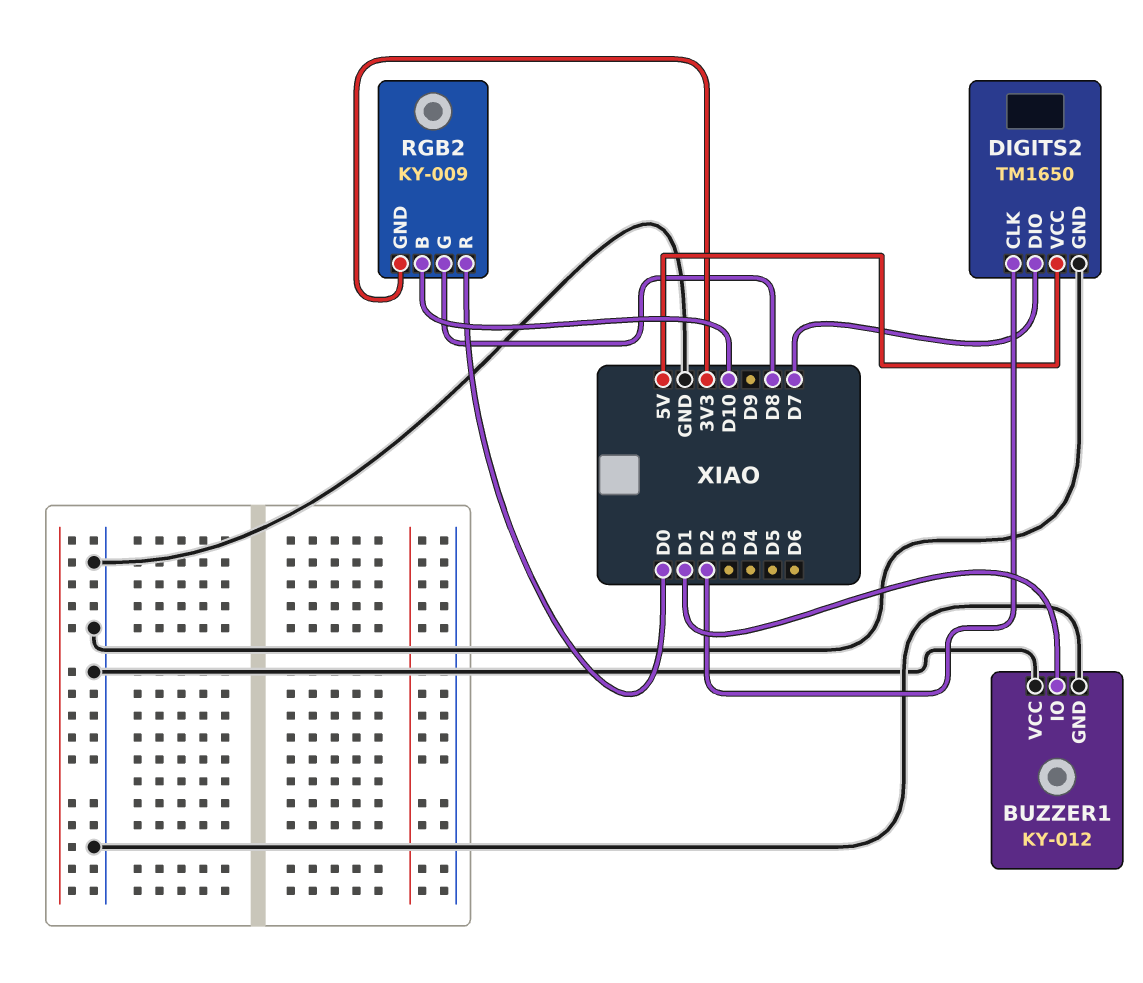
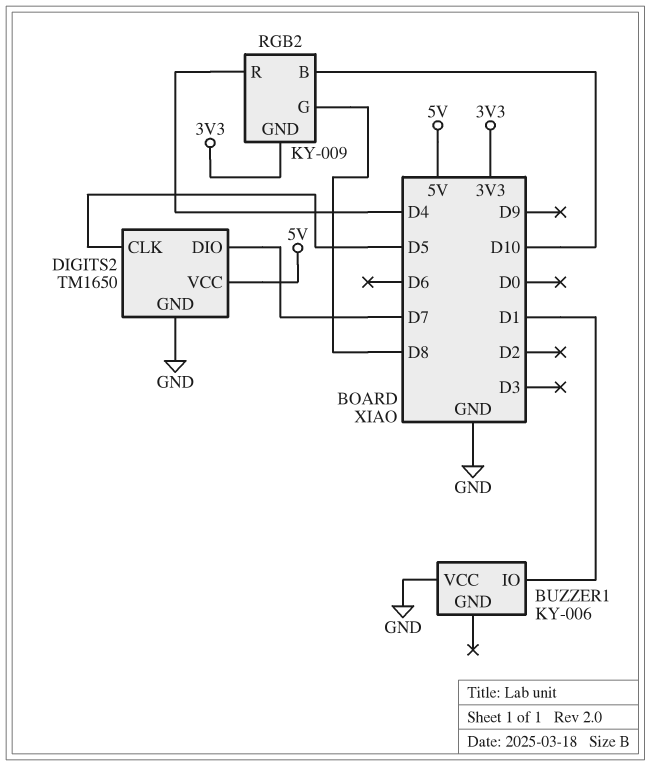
BUZZER1: KY-012 -> KY-006
BUZZER1 pin GND: GND -> none
DIGITS2 pin CLK: D2 -> D5
RGB2 pin R: D0 -> D4

